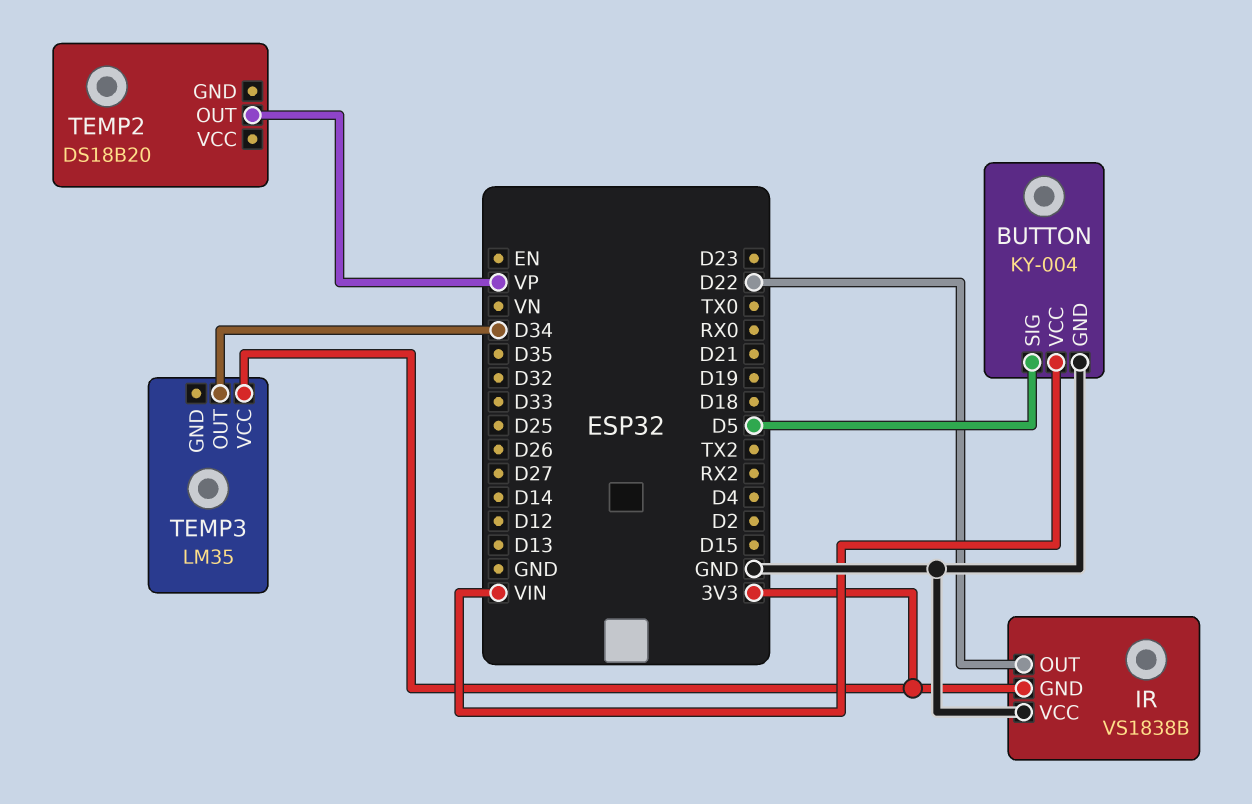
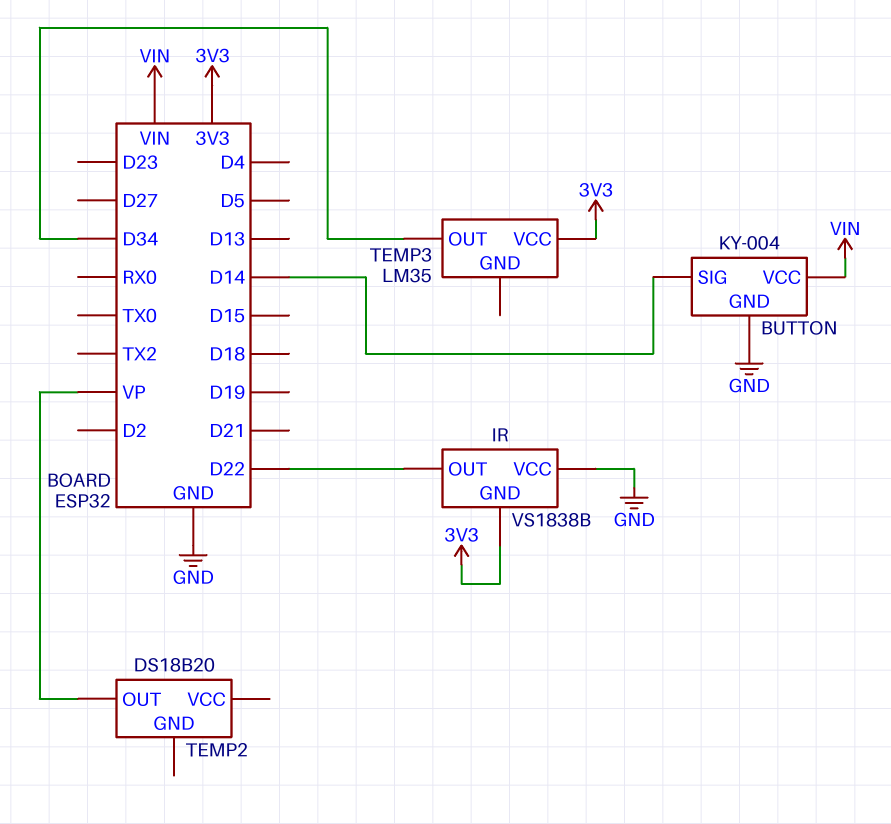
BUTTON pin SIG: D5 -> D14

